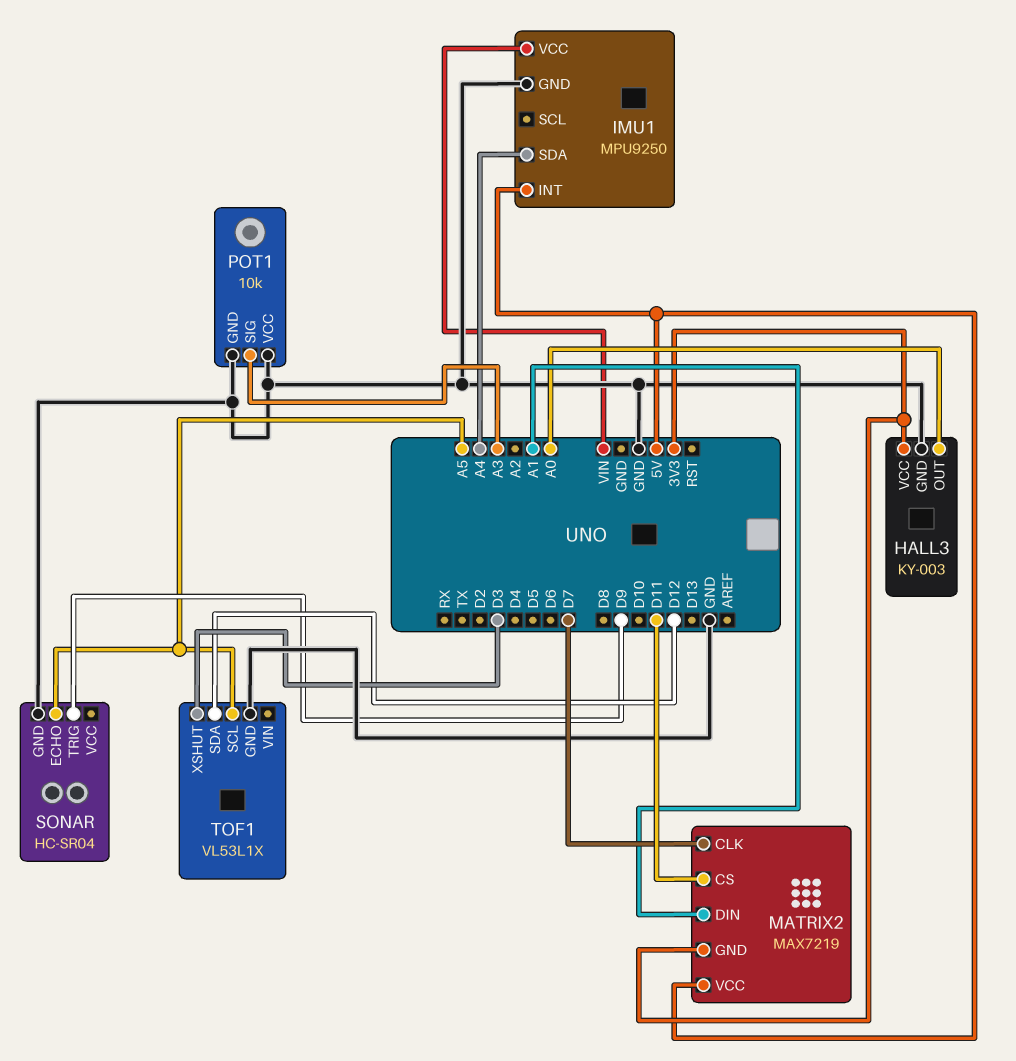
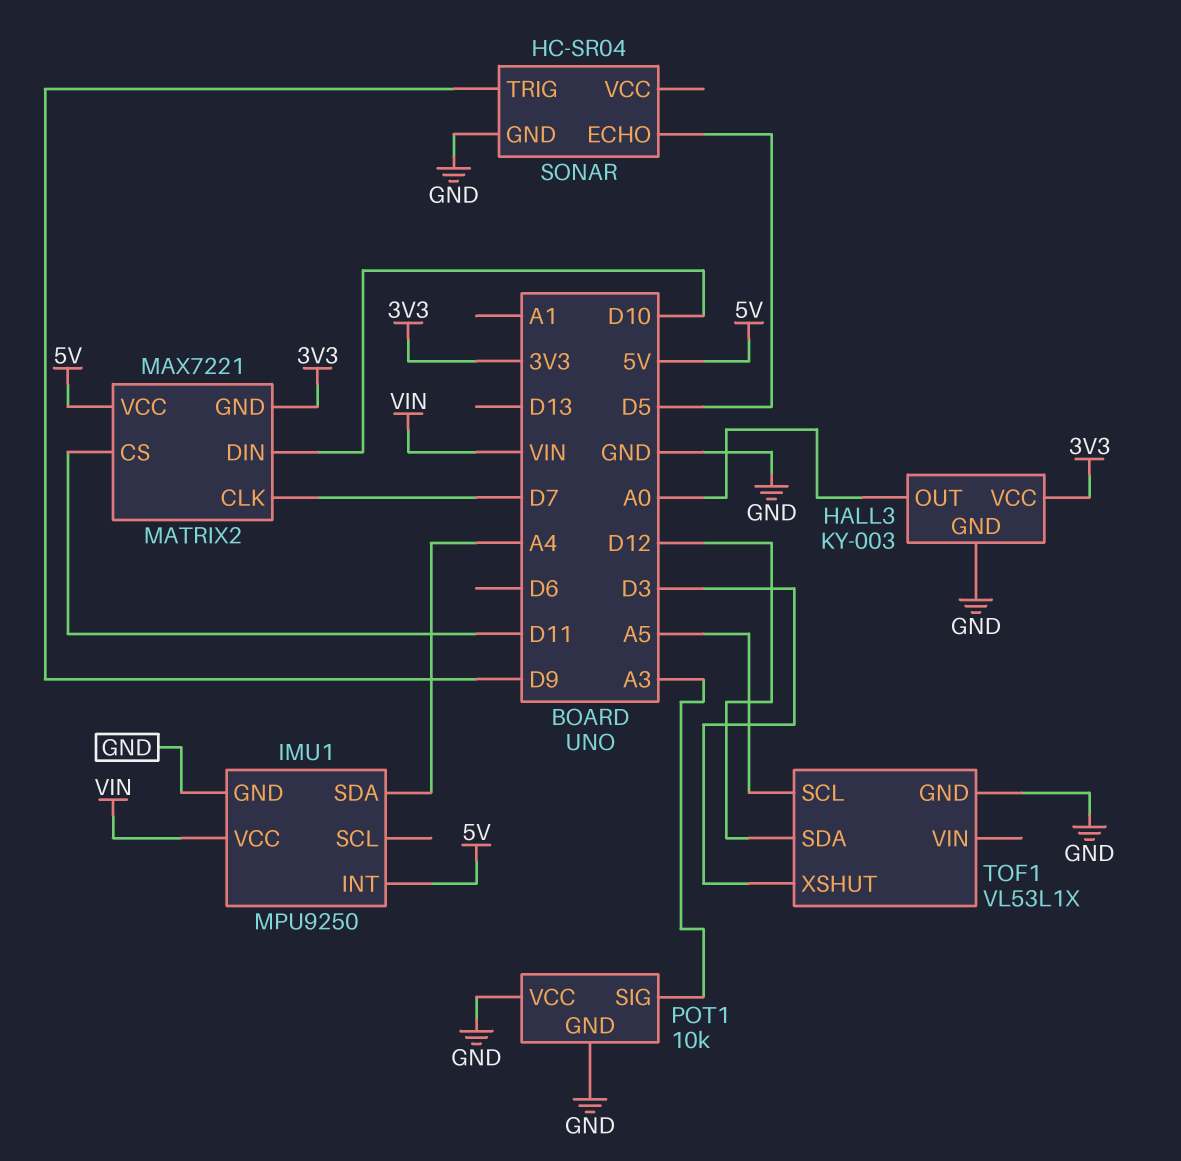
MATRIX2: MAX7219 -> MAX7221
MATRIX2 pin DIN: A1 -> D10
SONAR pin ECHO: A5 -> D5

